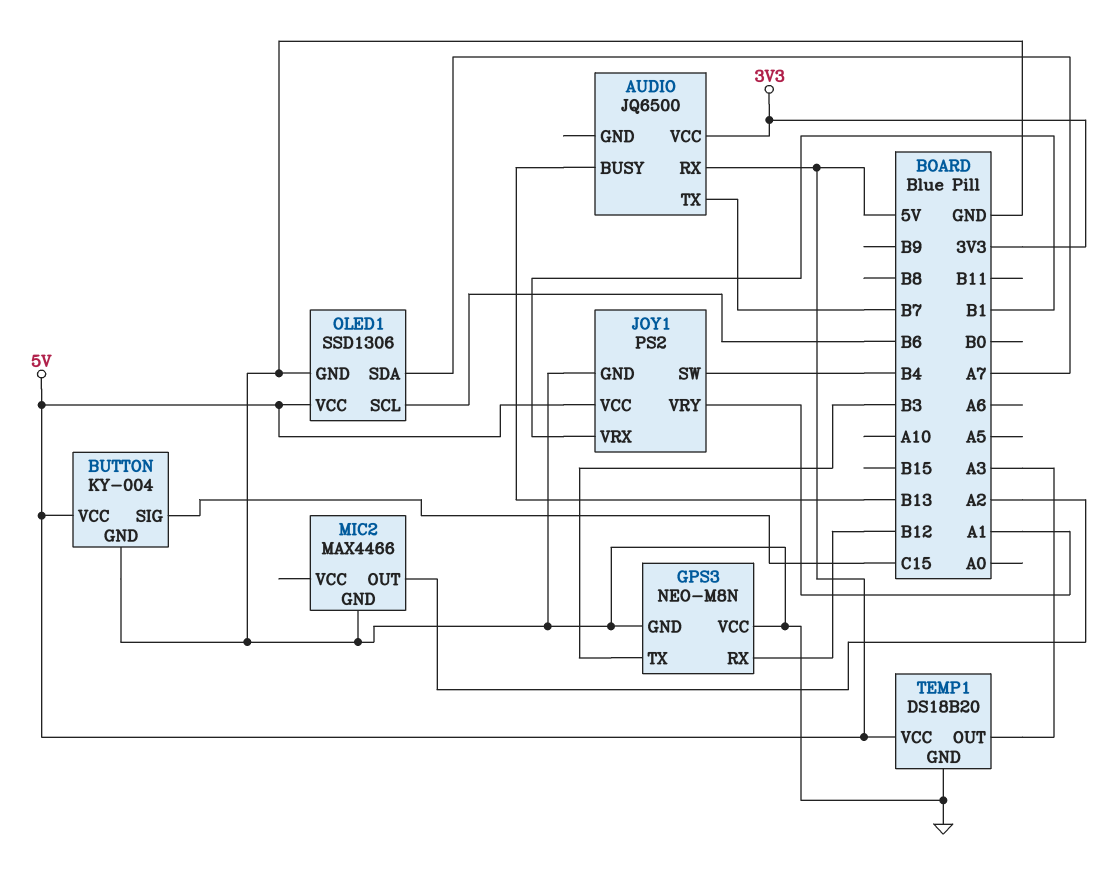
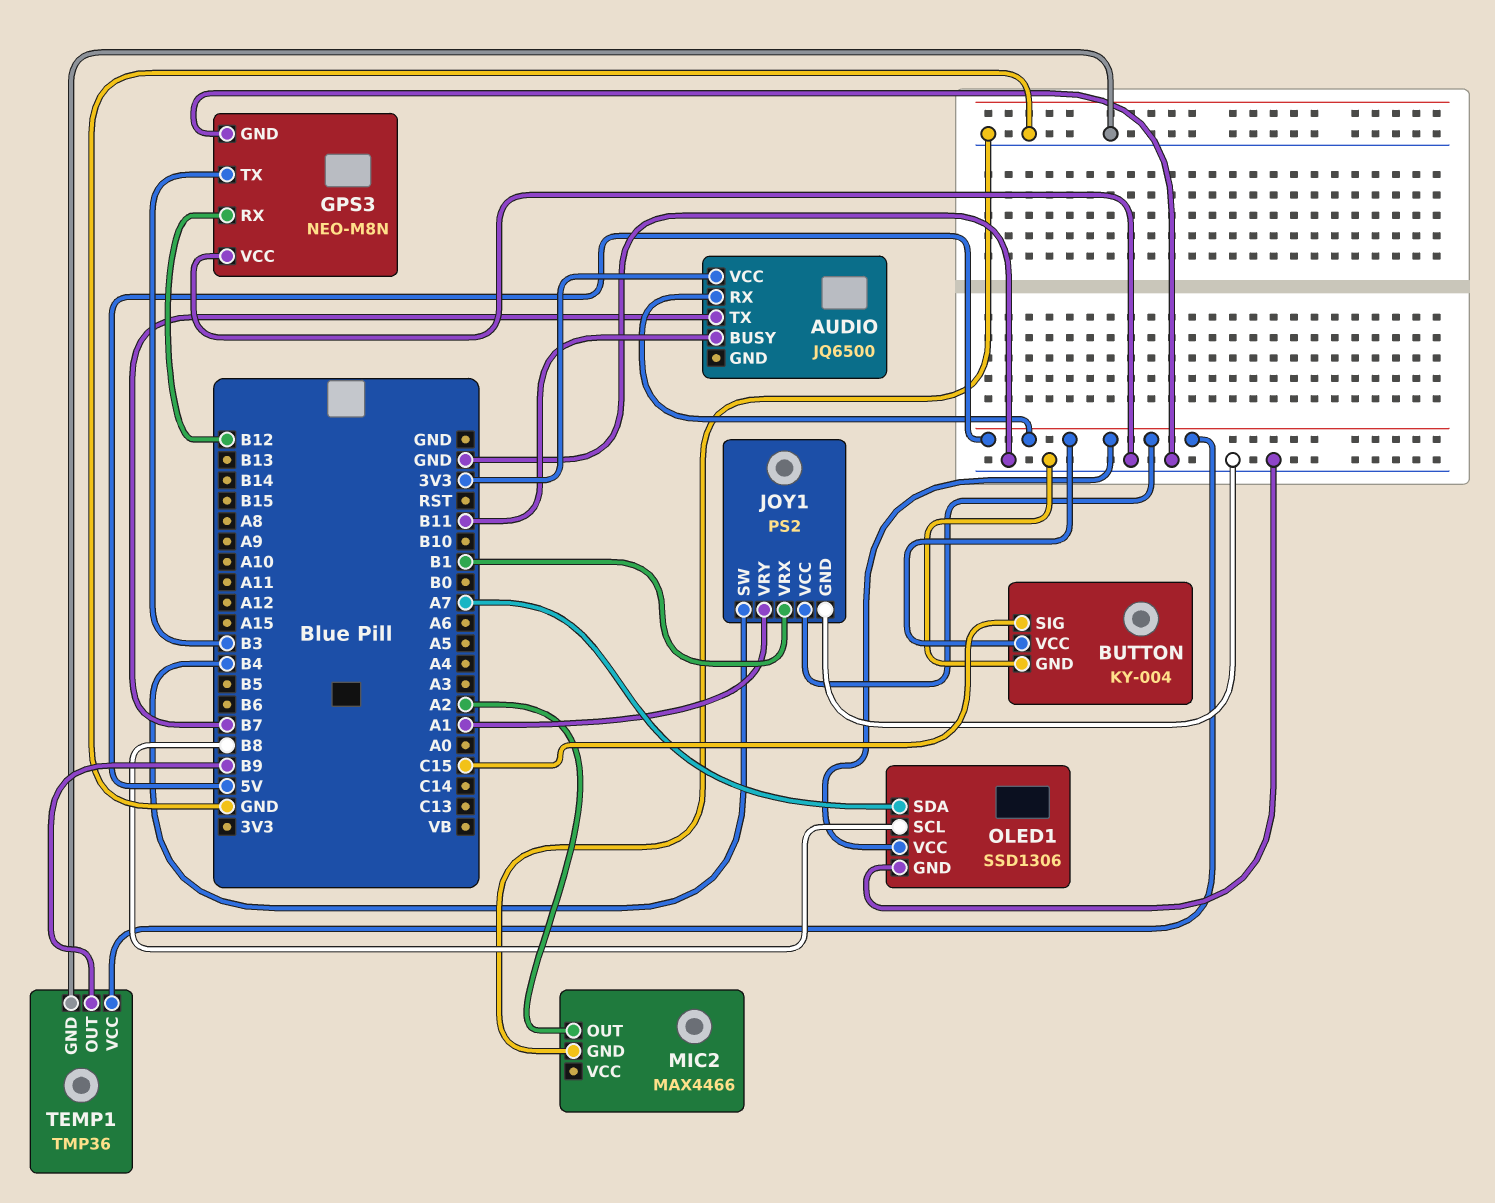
AUDIO pin BUSY: B13 -> B11
OLED1 pin SCL: B6 -> B8
TEMP1: DS18B20 -> TMP36
TEMP1 pin OUT: A3 -> B9

